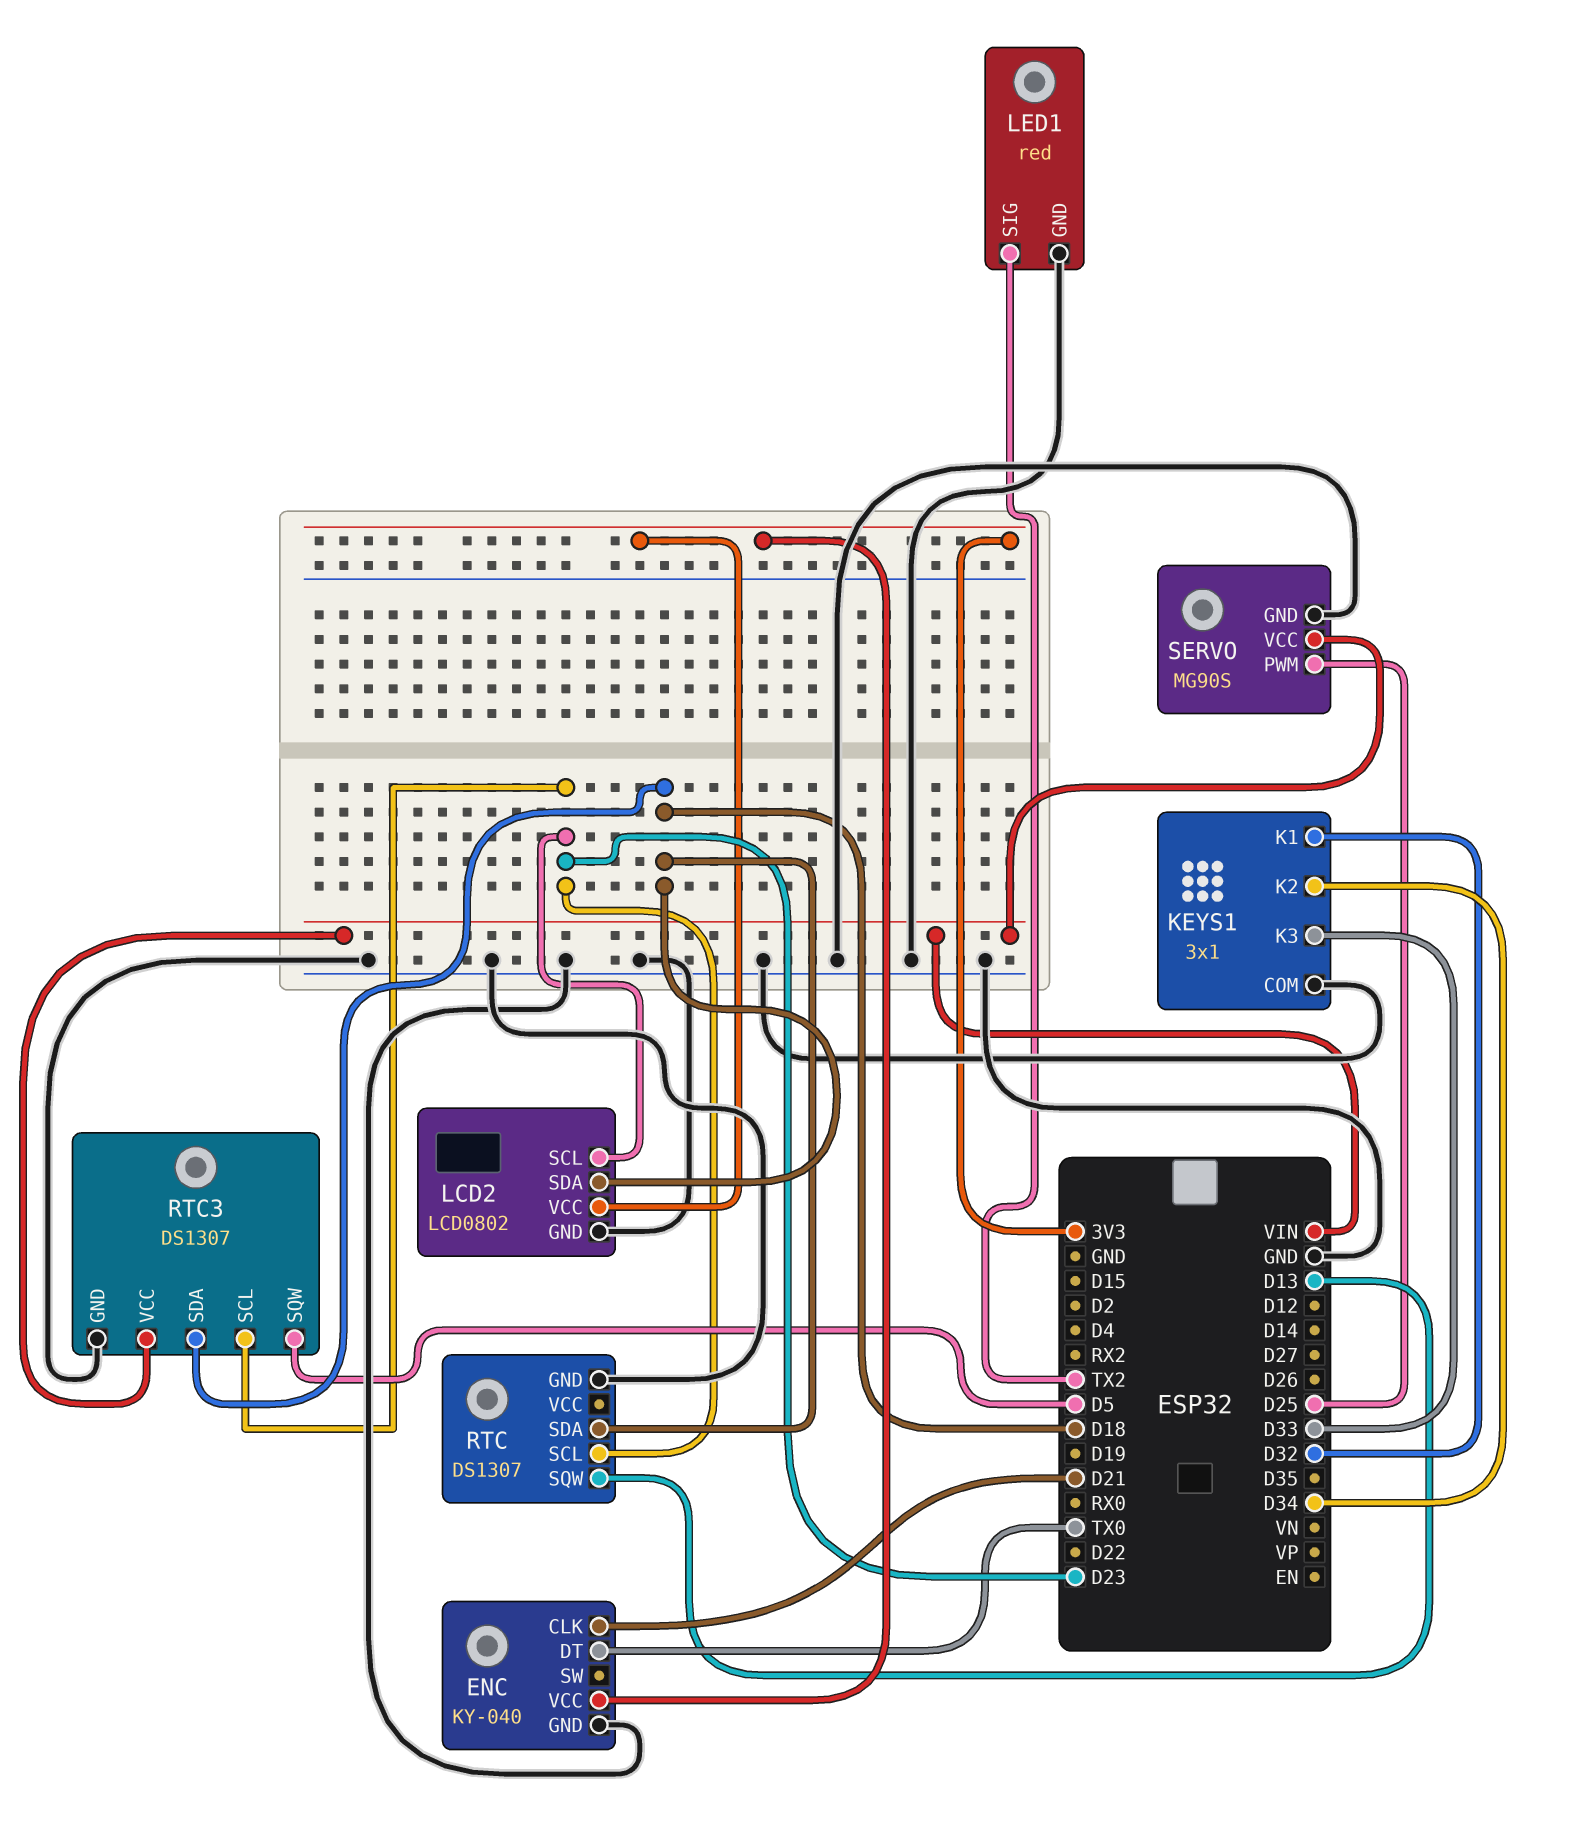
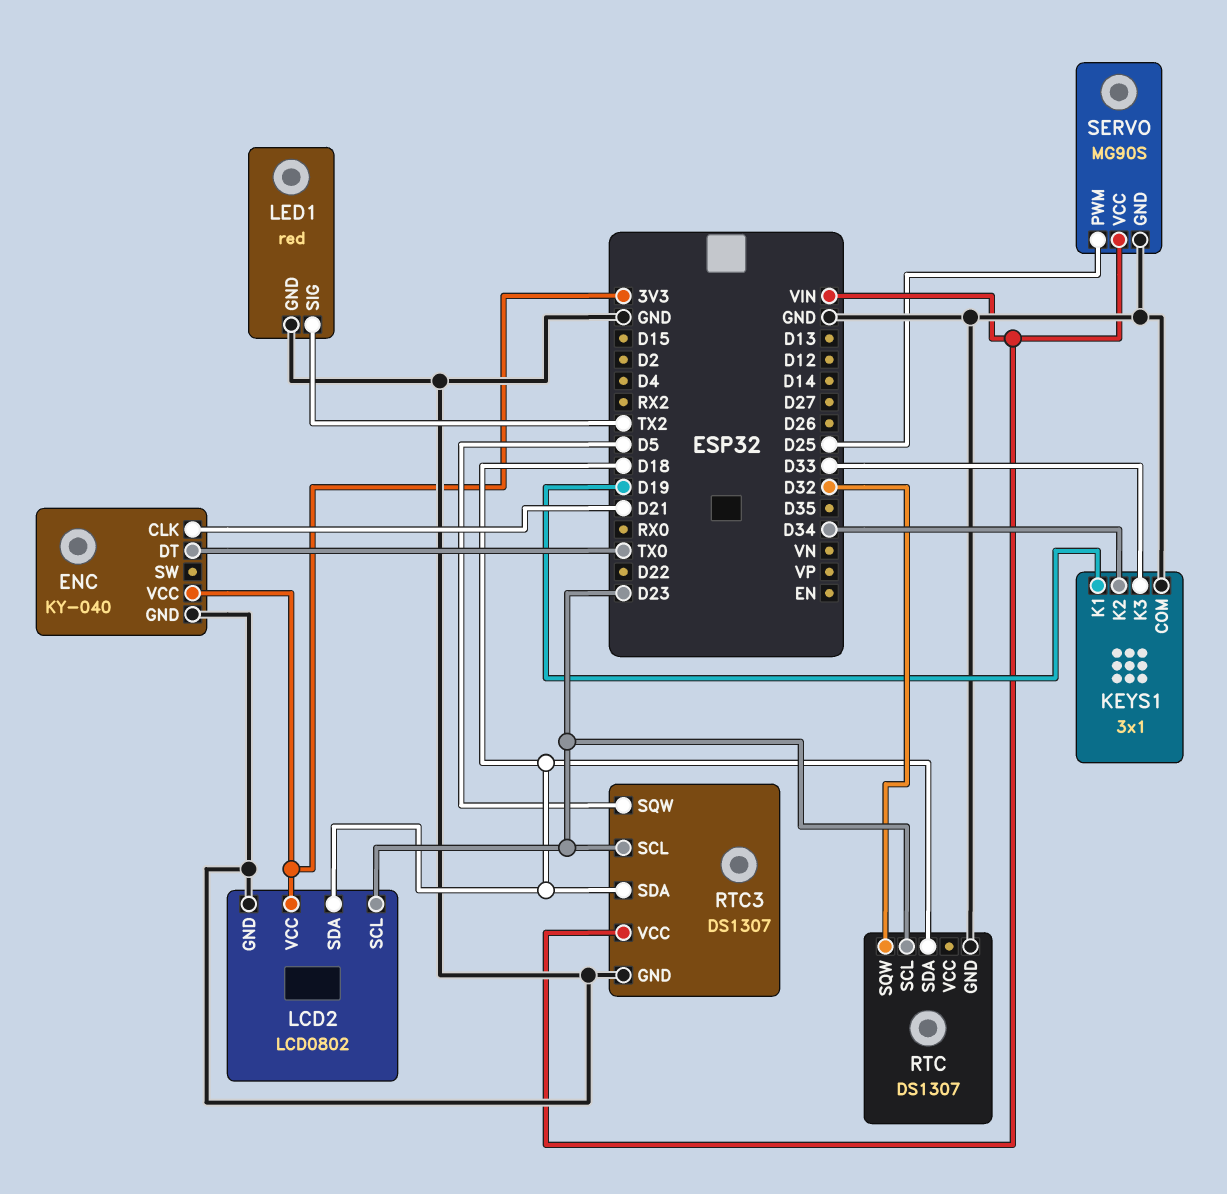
KEYS1 pin K1: D32 -> D19
RTC pin SQW: D13 -> D32

